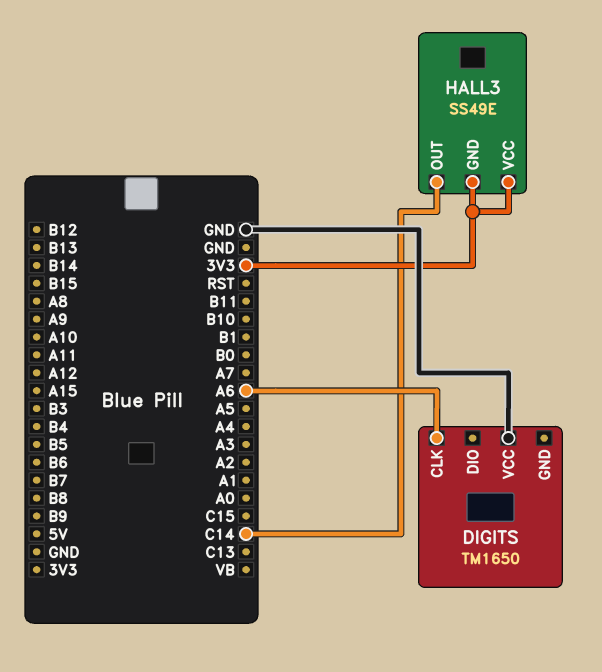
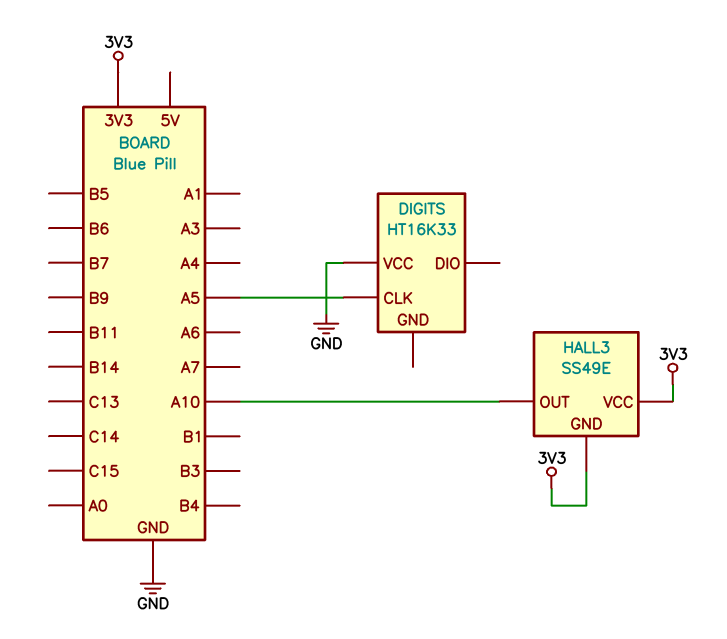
DIGITS: TM1650 -> HT16K33
DIGITS pin CLK: A6 -> A5
HALL3 pin OUT: C14 -> A10

